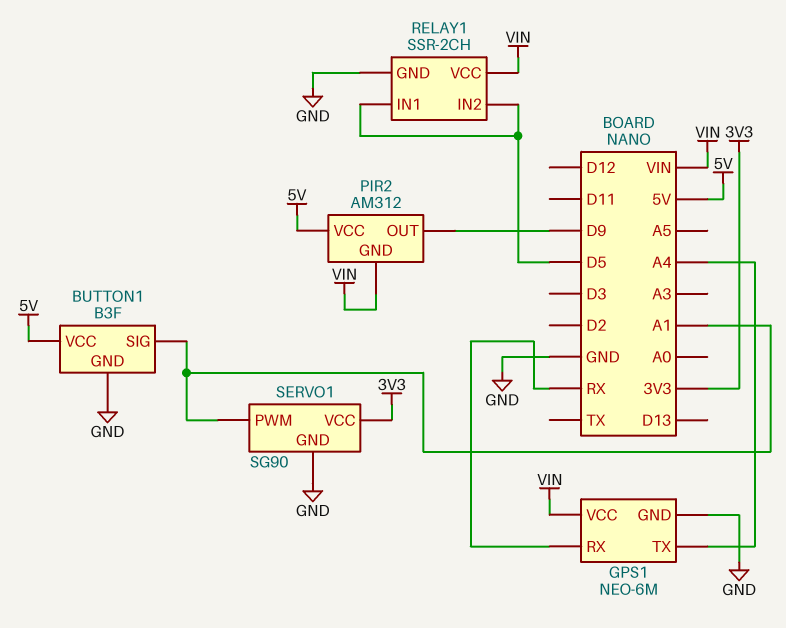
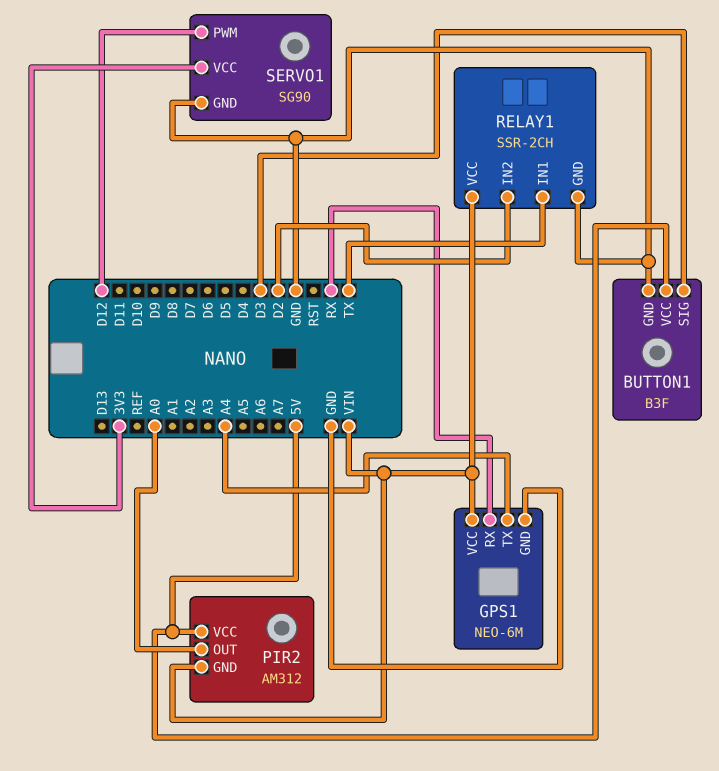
BUTTON1 pin SIG: A1 -> D3
PIR2 pin OUT: D9 -> A0
RELAY1 pin IN1: D5 -> TX
RELAY1 pin IN2: D5 -> D2
SERVO1 pin PWM: A1 -> D12

